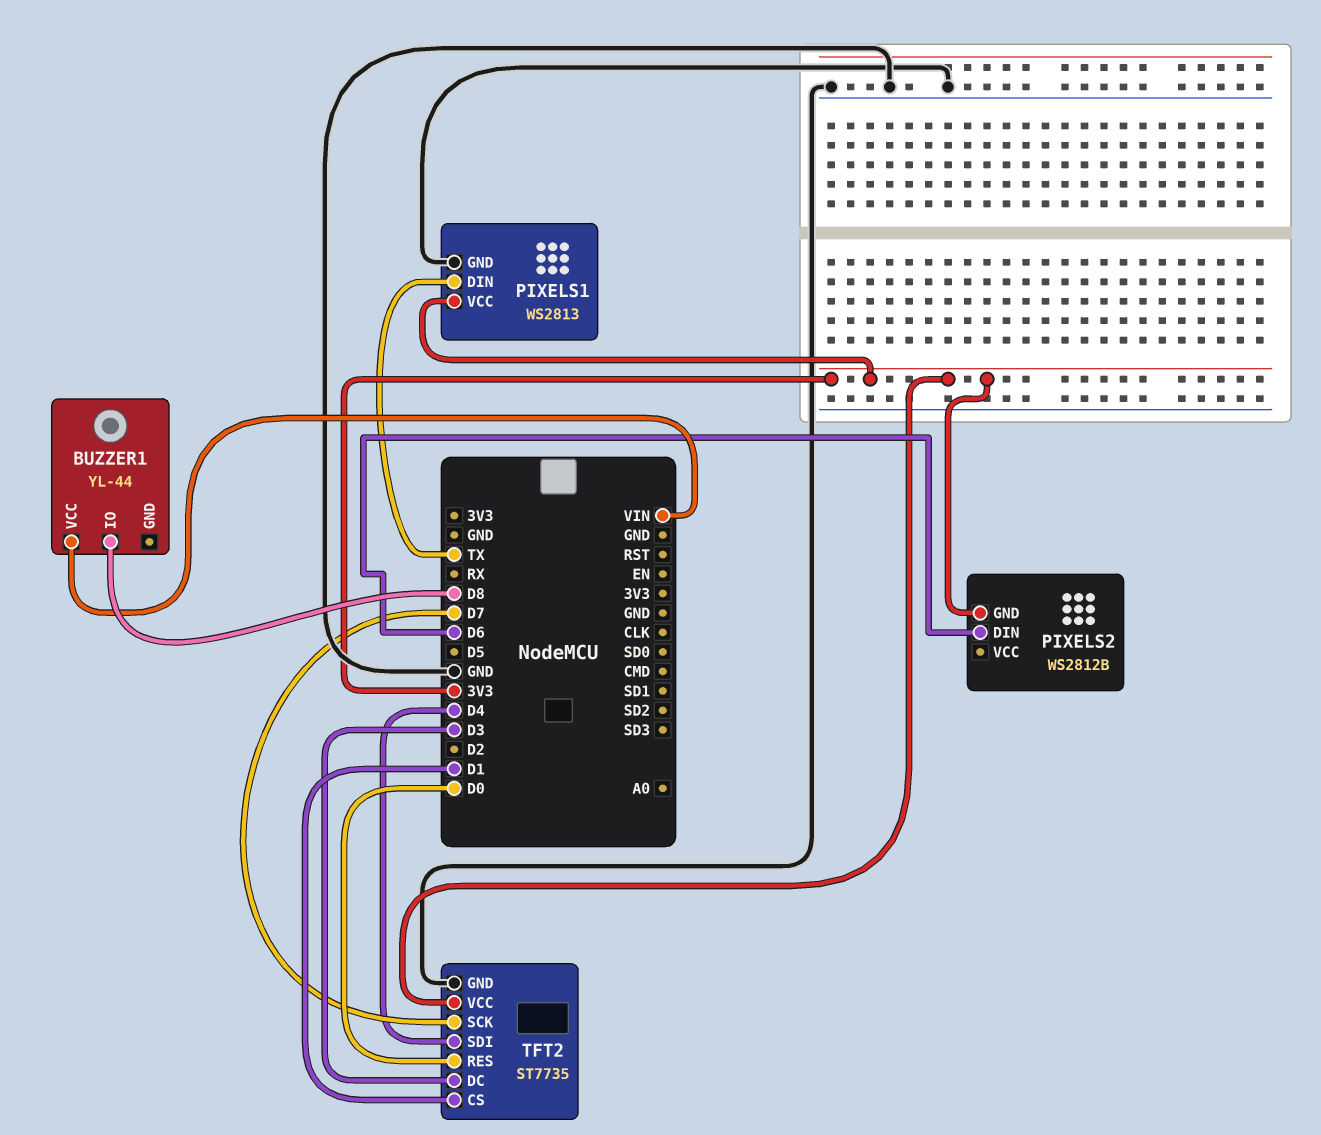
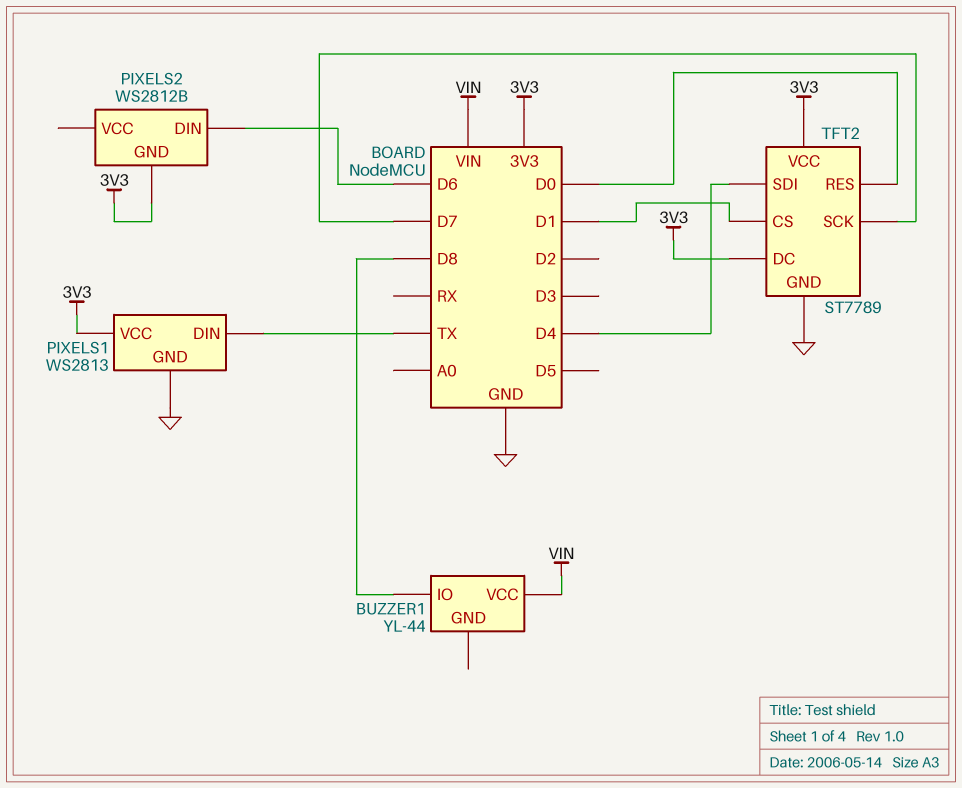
TFT2: ST7735 -> ST7789
TFT2 pin DC: D3 -> 3V3

